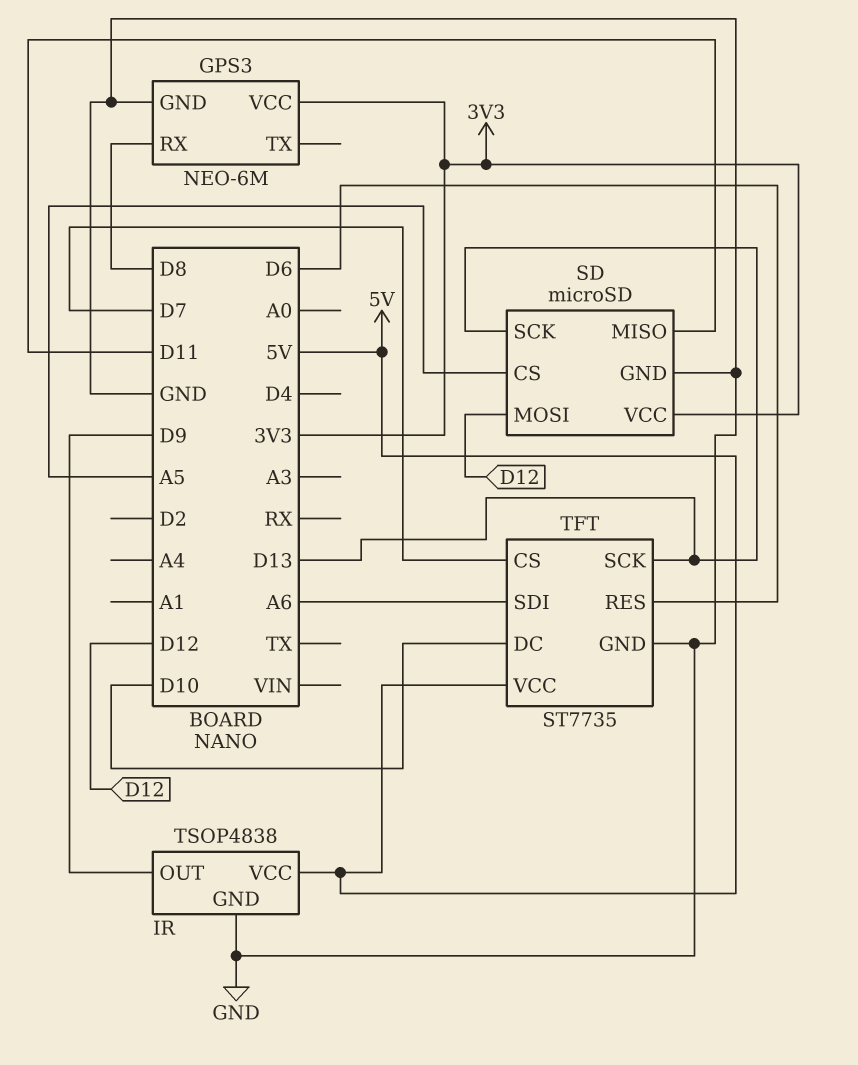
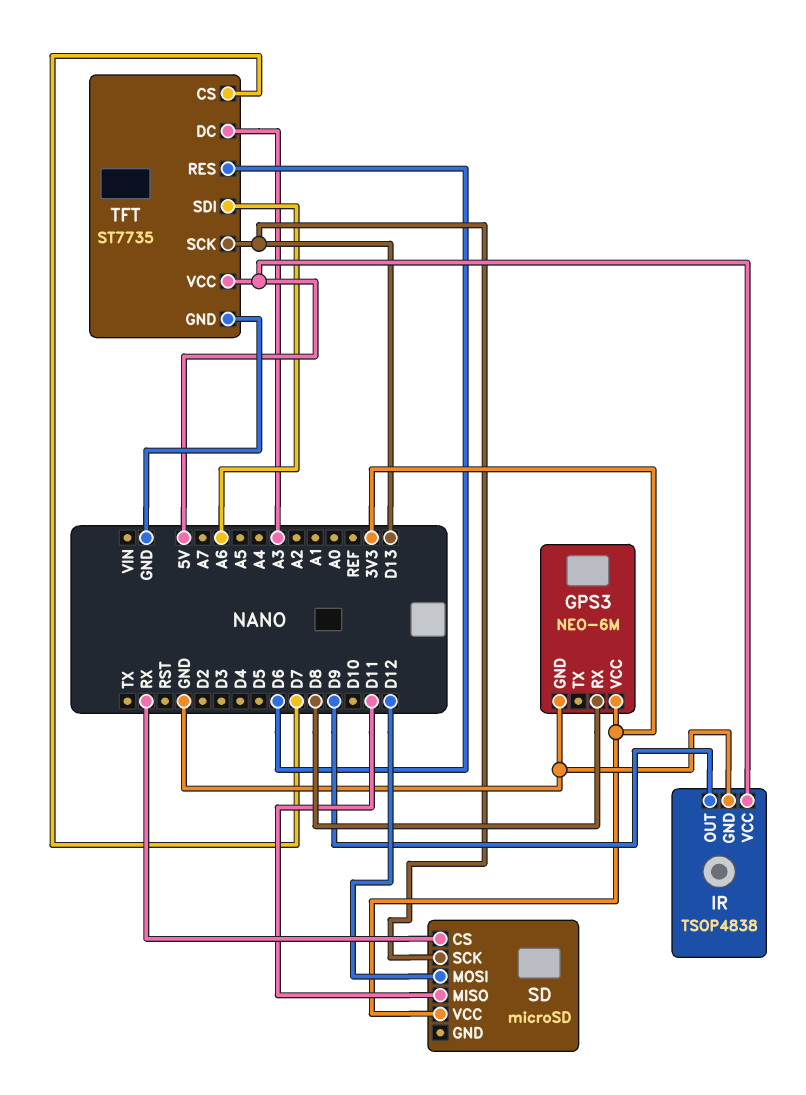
SD pin CS: A5 -> RX
SD pin GND: GND -> none
TFT pin DC: D10 -> A3

